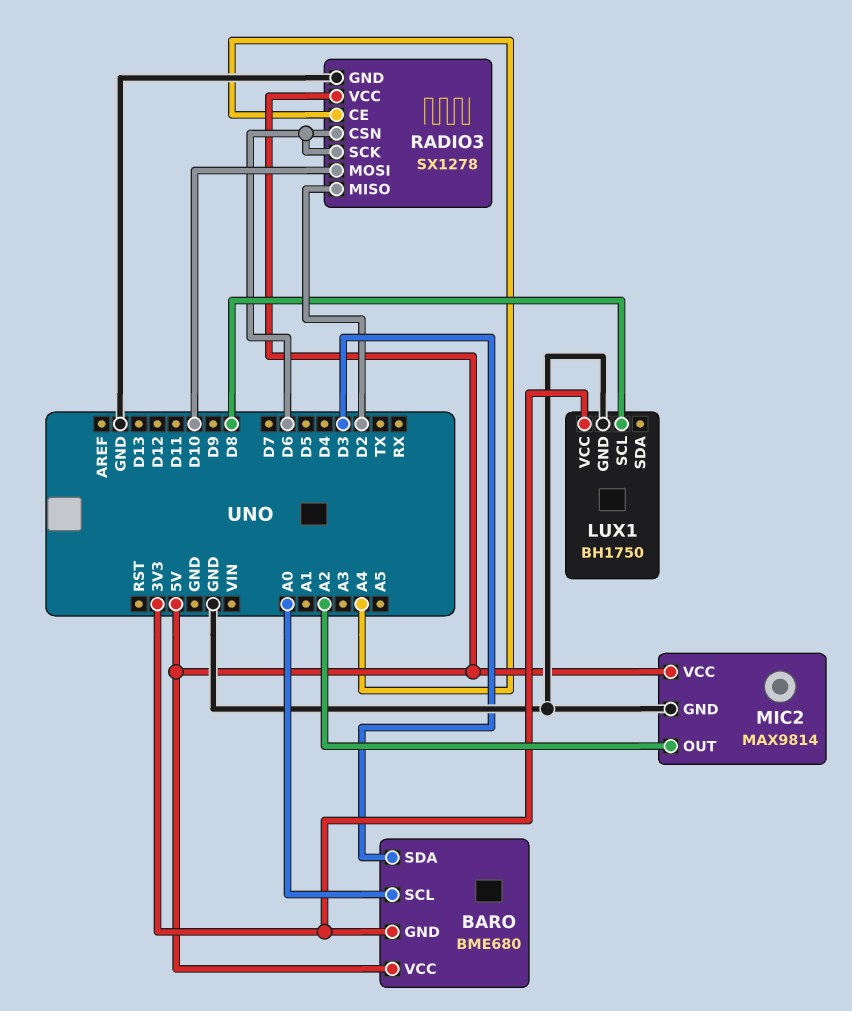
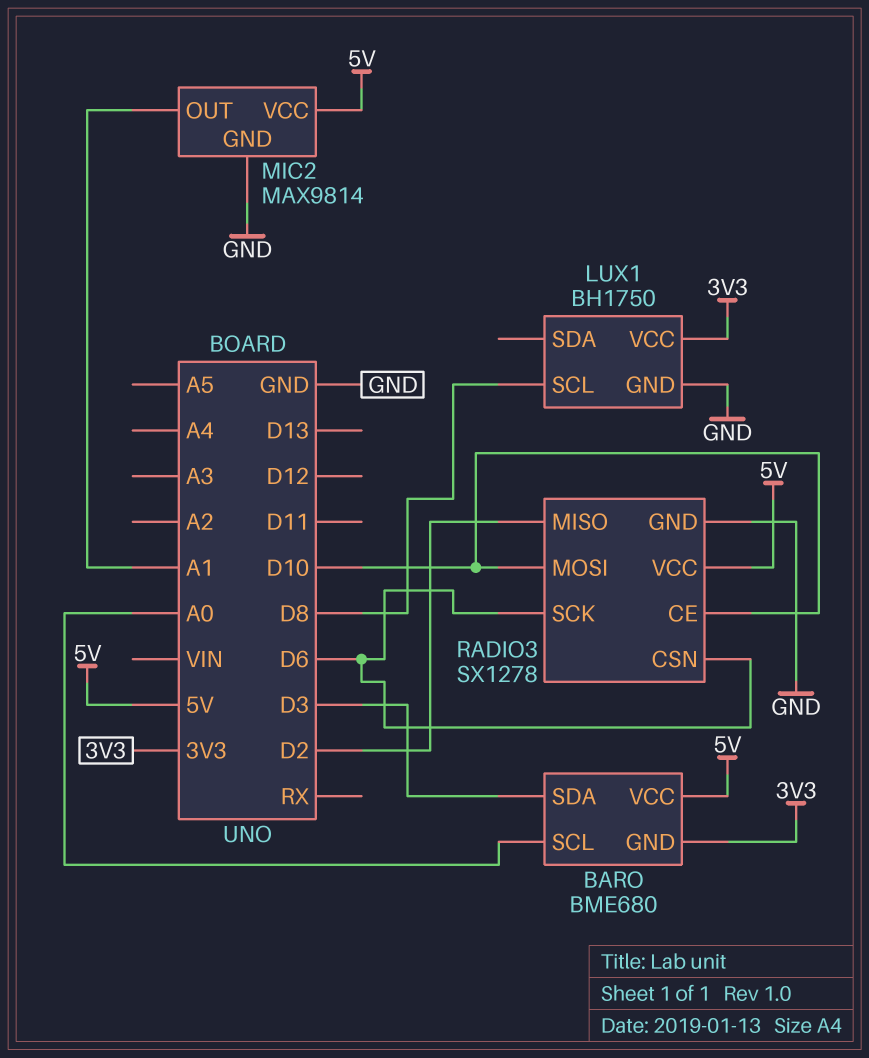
MIC2 pin OUT: A2 -> A1
RADIO3 pin CE: A4 -> D10

